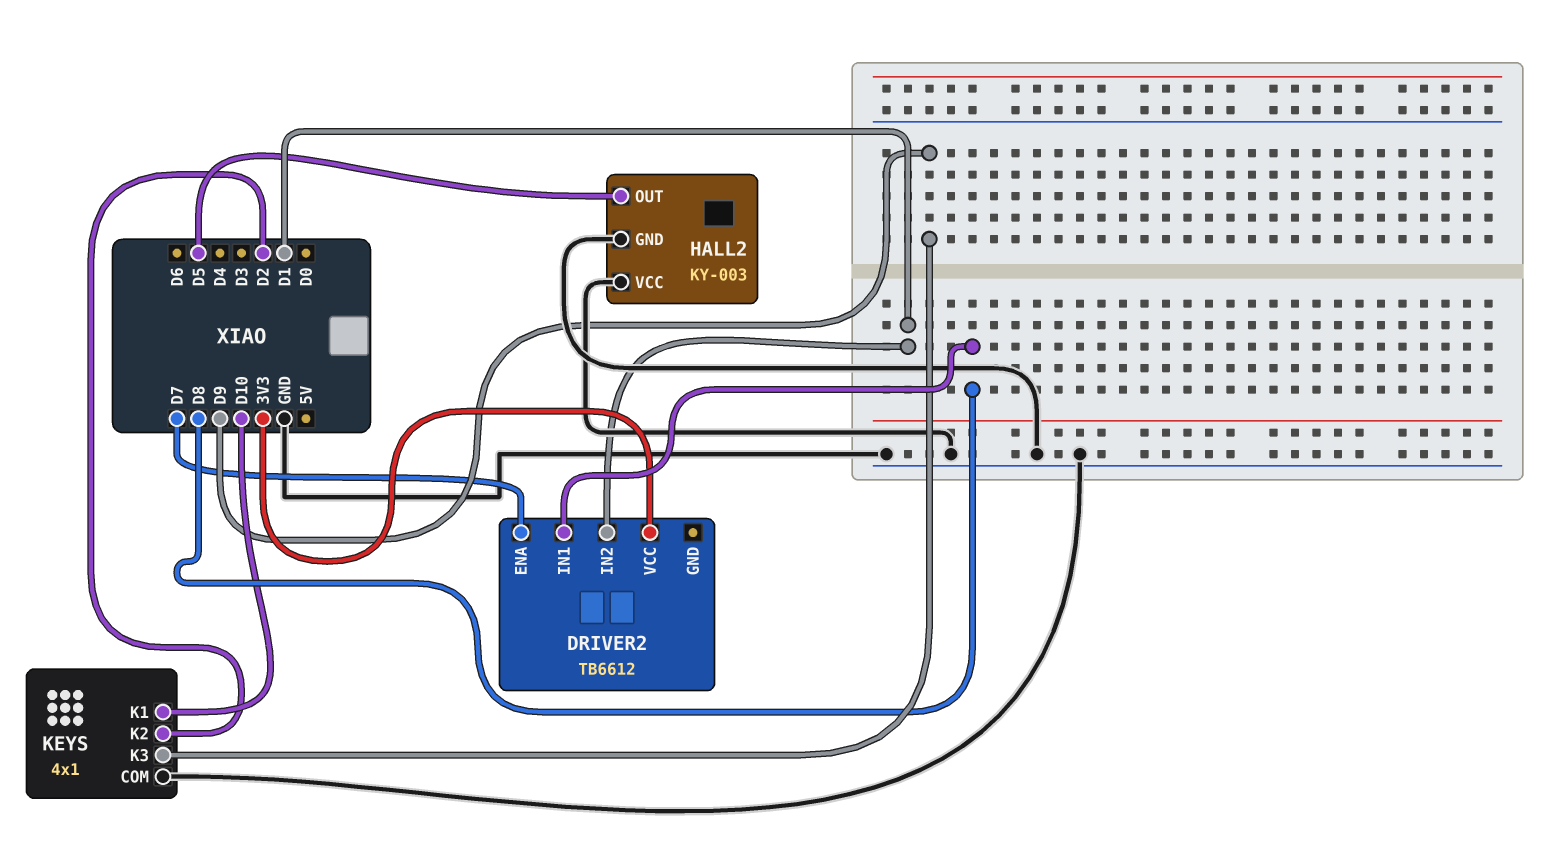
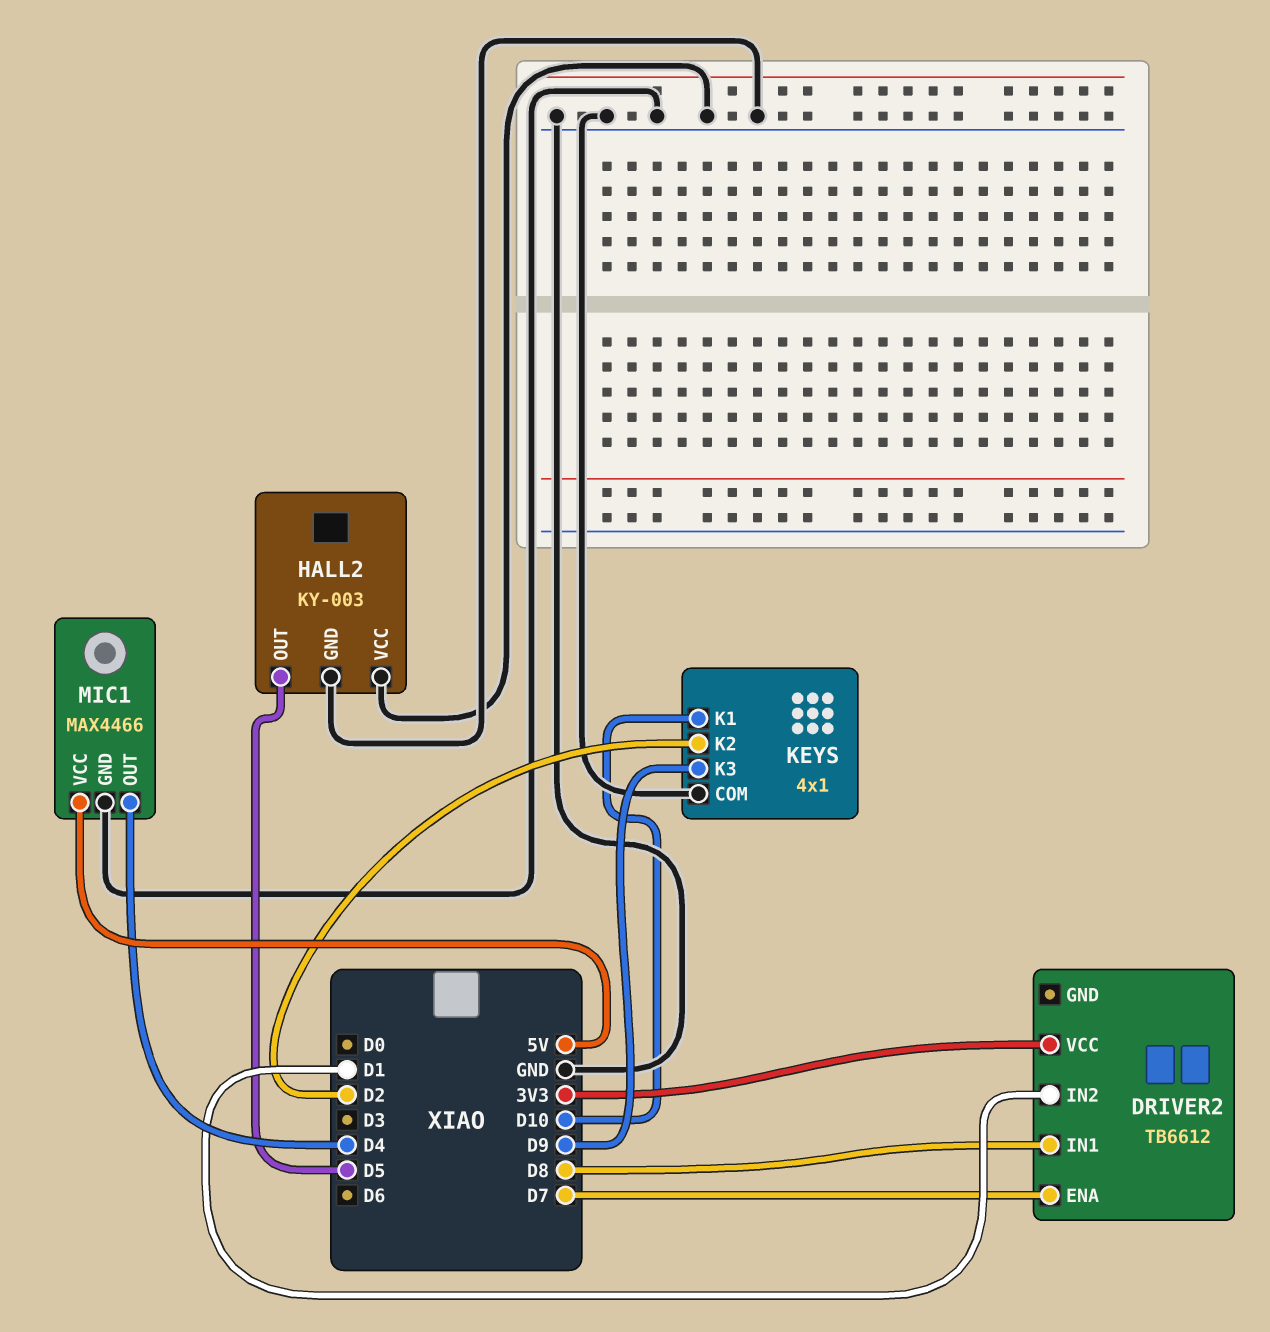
MIC1: none -> MAX4466
MIC1 pin GND: none -> GND
MIC1 pin OUT: none -> D4
MIC1 pin VCC: none -> 5V

